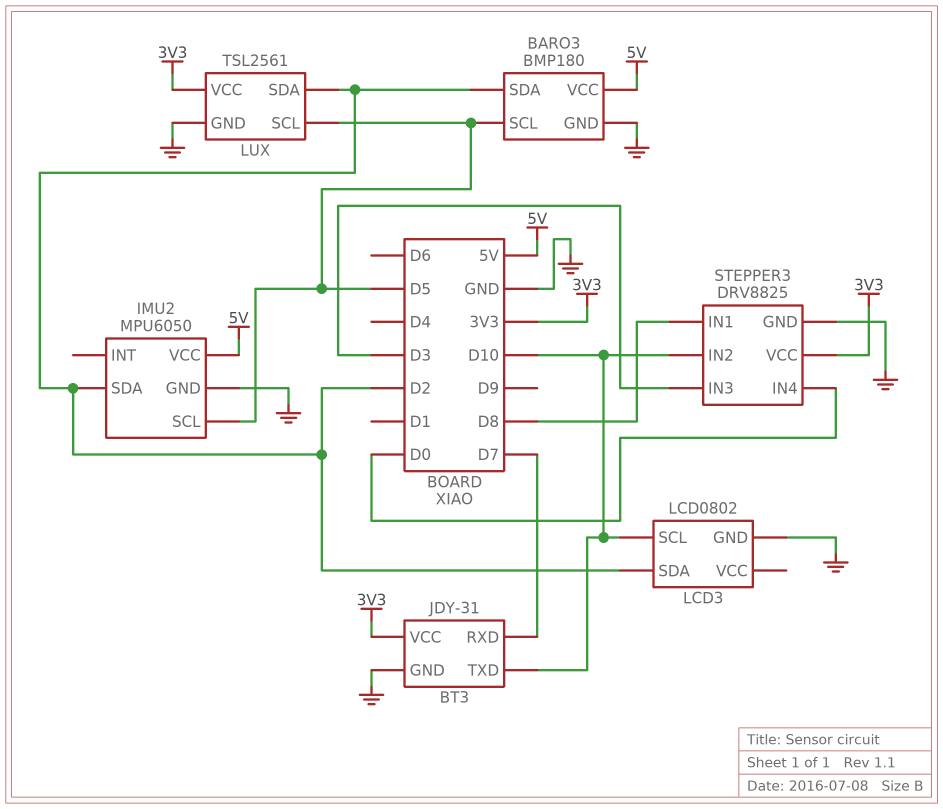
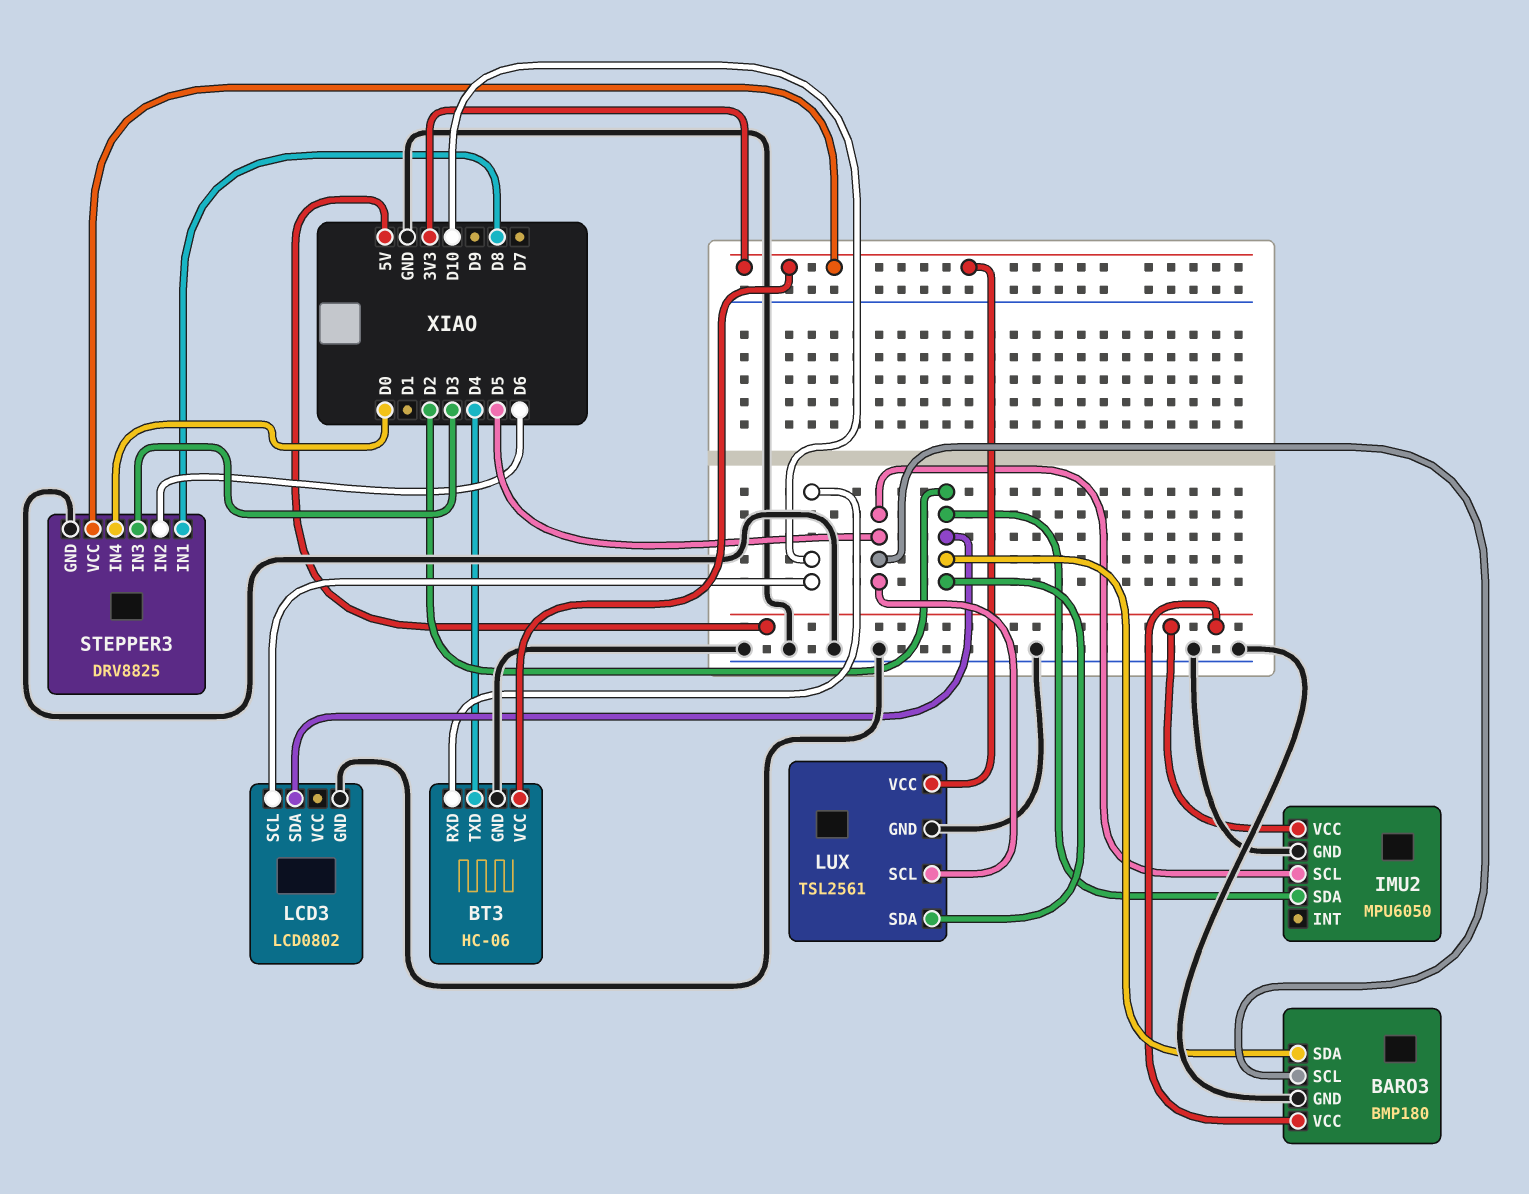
BT3: JDY-31 -> HC-06
BT3 pin RXD: D7 -> D10
BT3 pin TXD: D10 -> D4
STEPPER3 pin IN2: D10 -> D6

